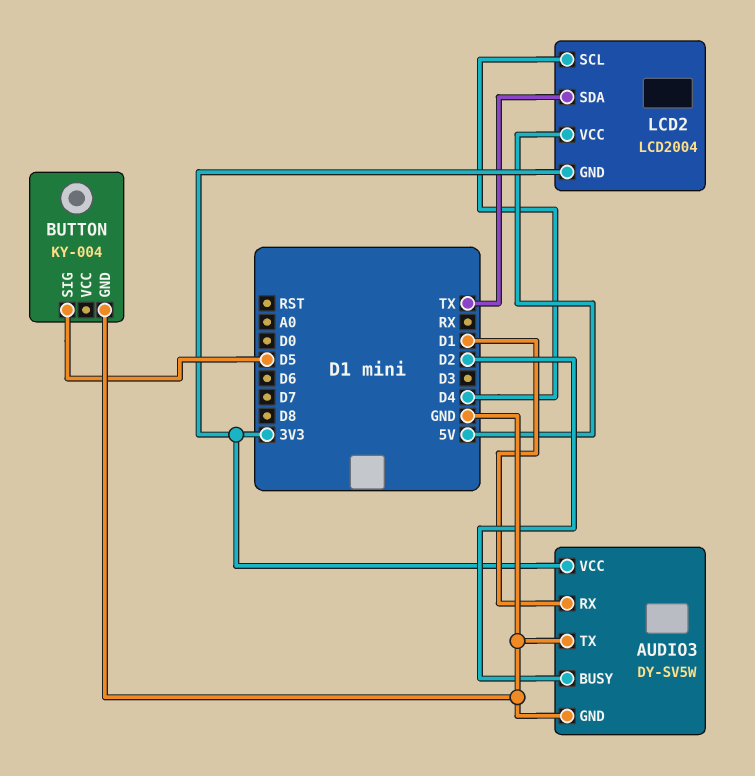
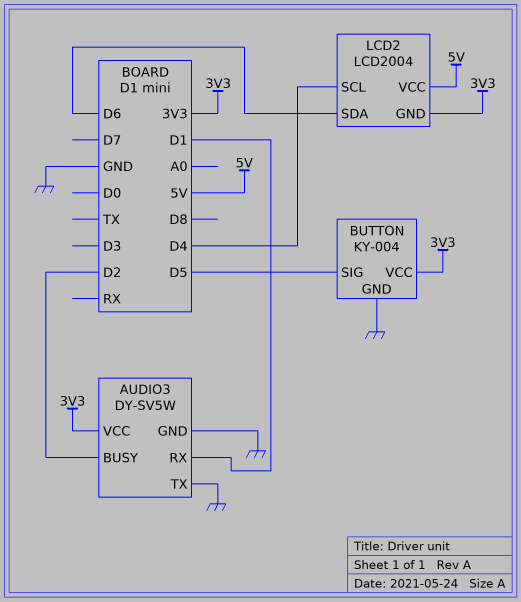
BUTTON pin VCC: none -> 3V3
LCD2 pin SDA: TX -> D6

